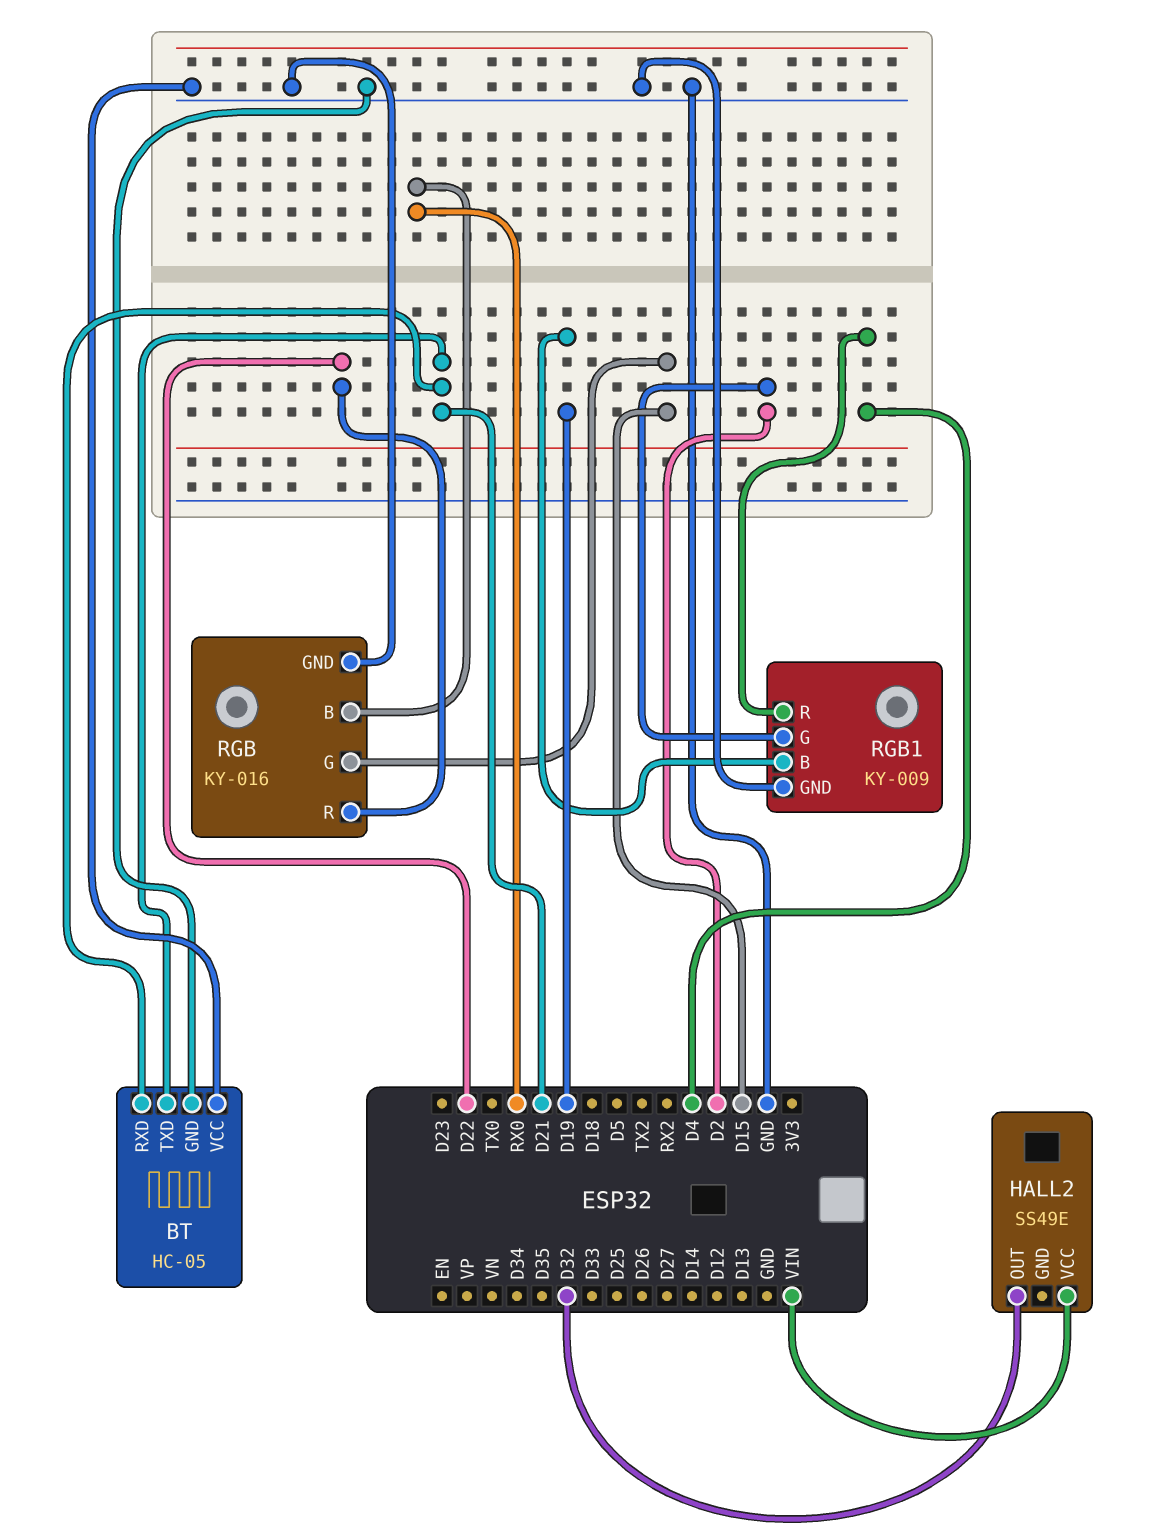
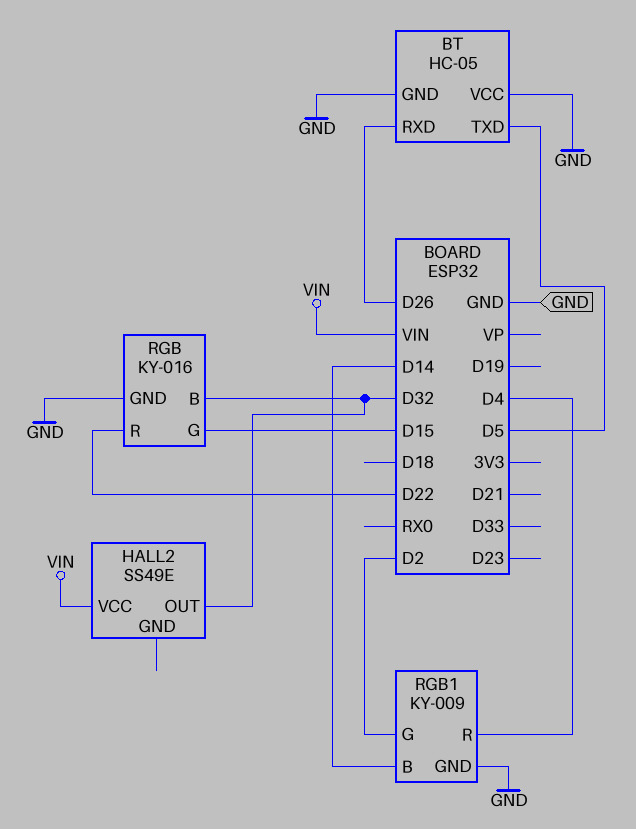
BT pin RXD: D21 -> D26
BT pin TXD: D21 -> D5
RGB pin B: RX0 -> D32
RGB1 pin B: D19 -> D14

